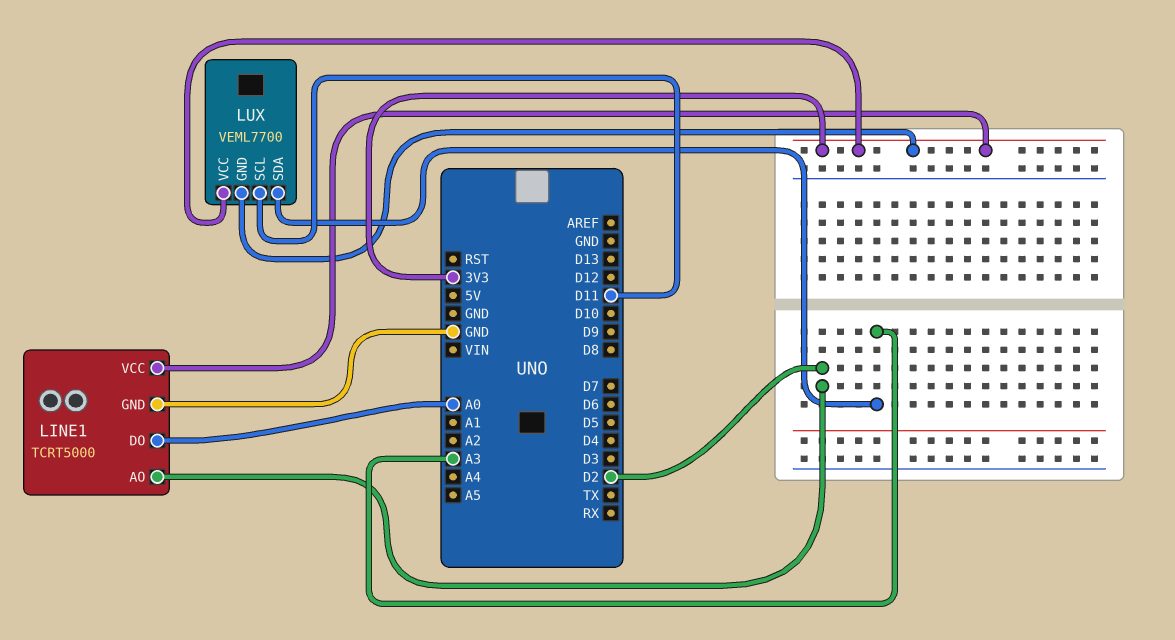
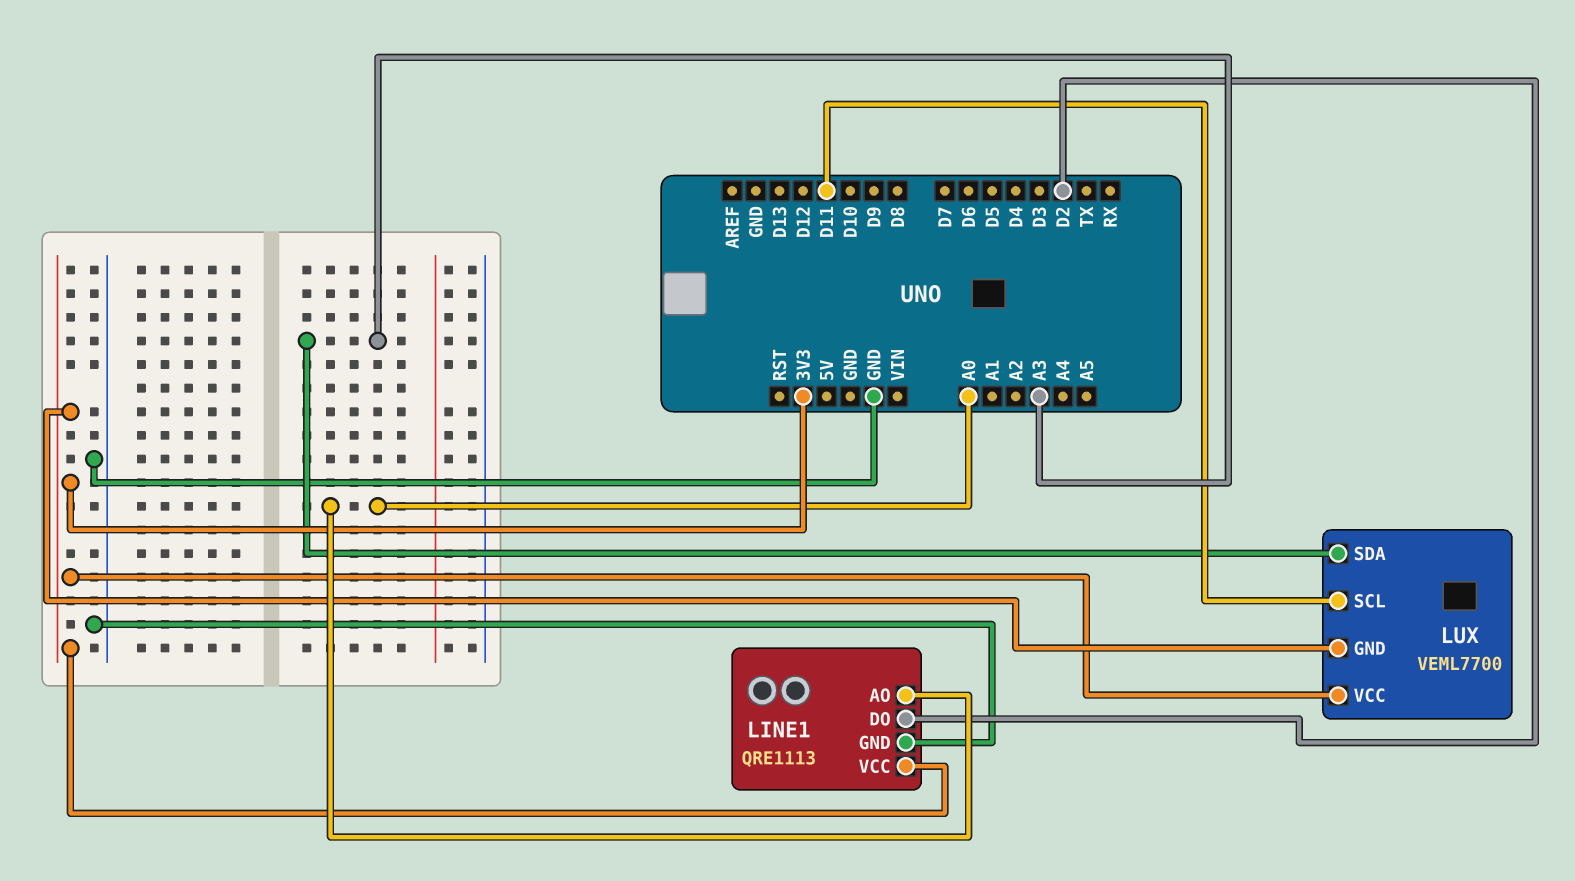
LINE1: TCRT5000 -> QRE1113
LINE1 pin AO: D2 -> A0
LINE1 pin DO: A0 -> D2

